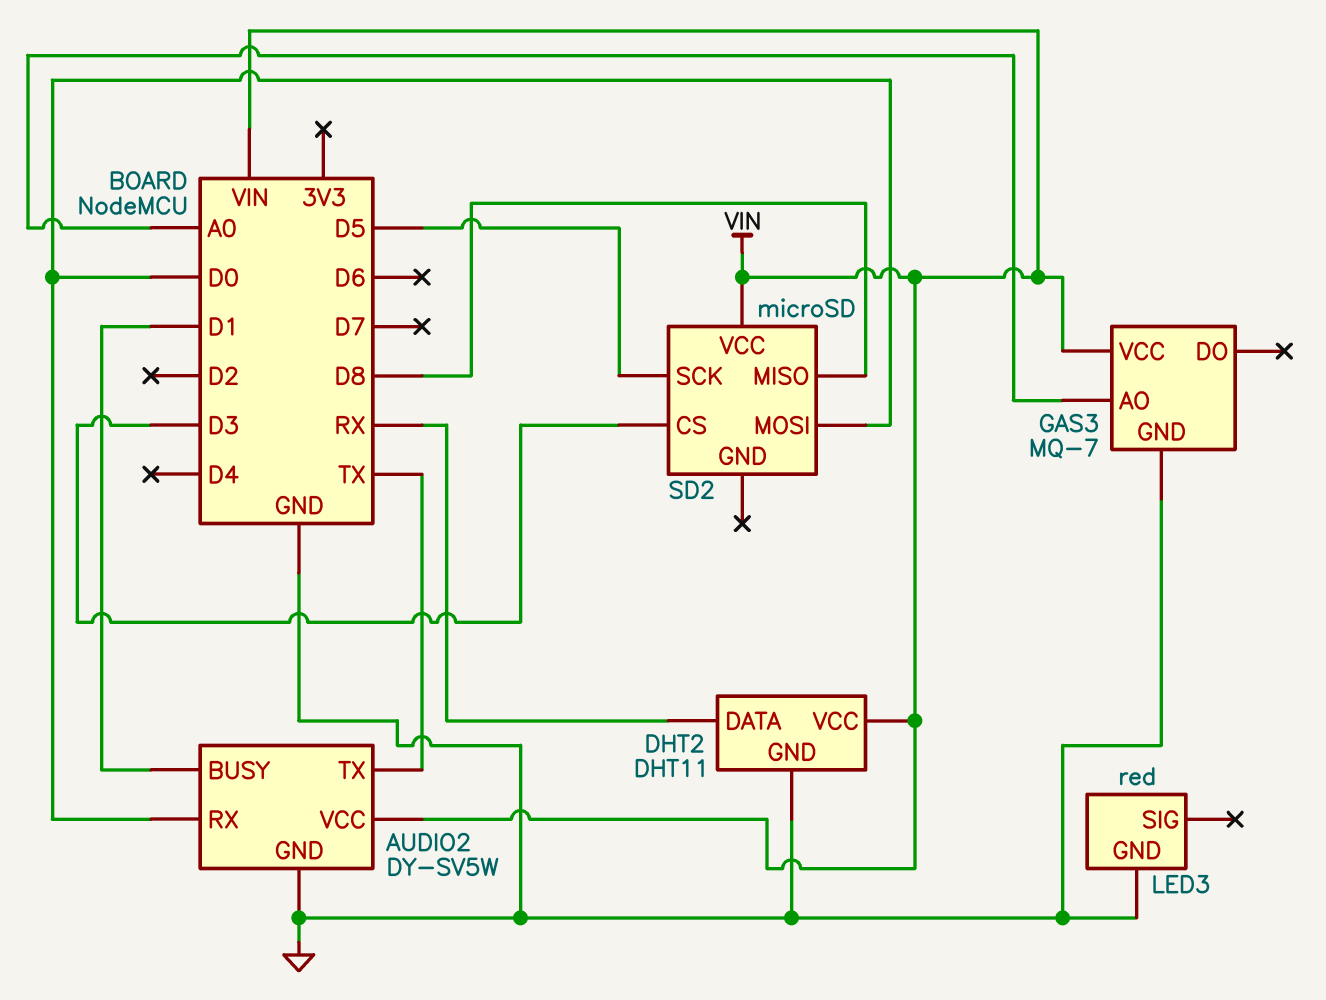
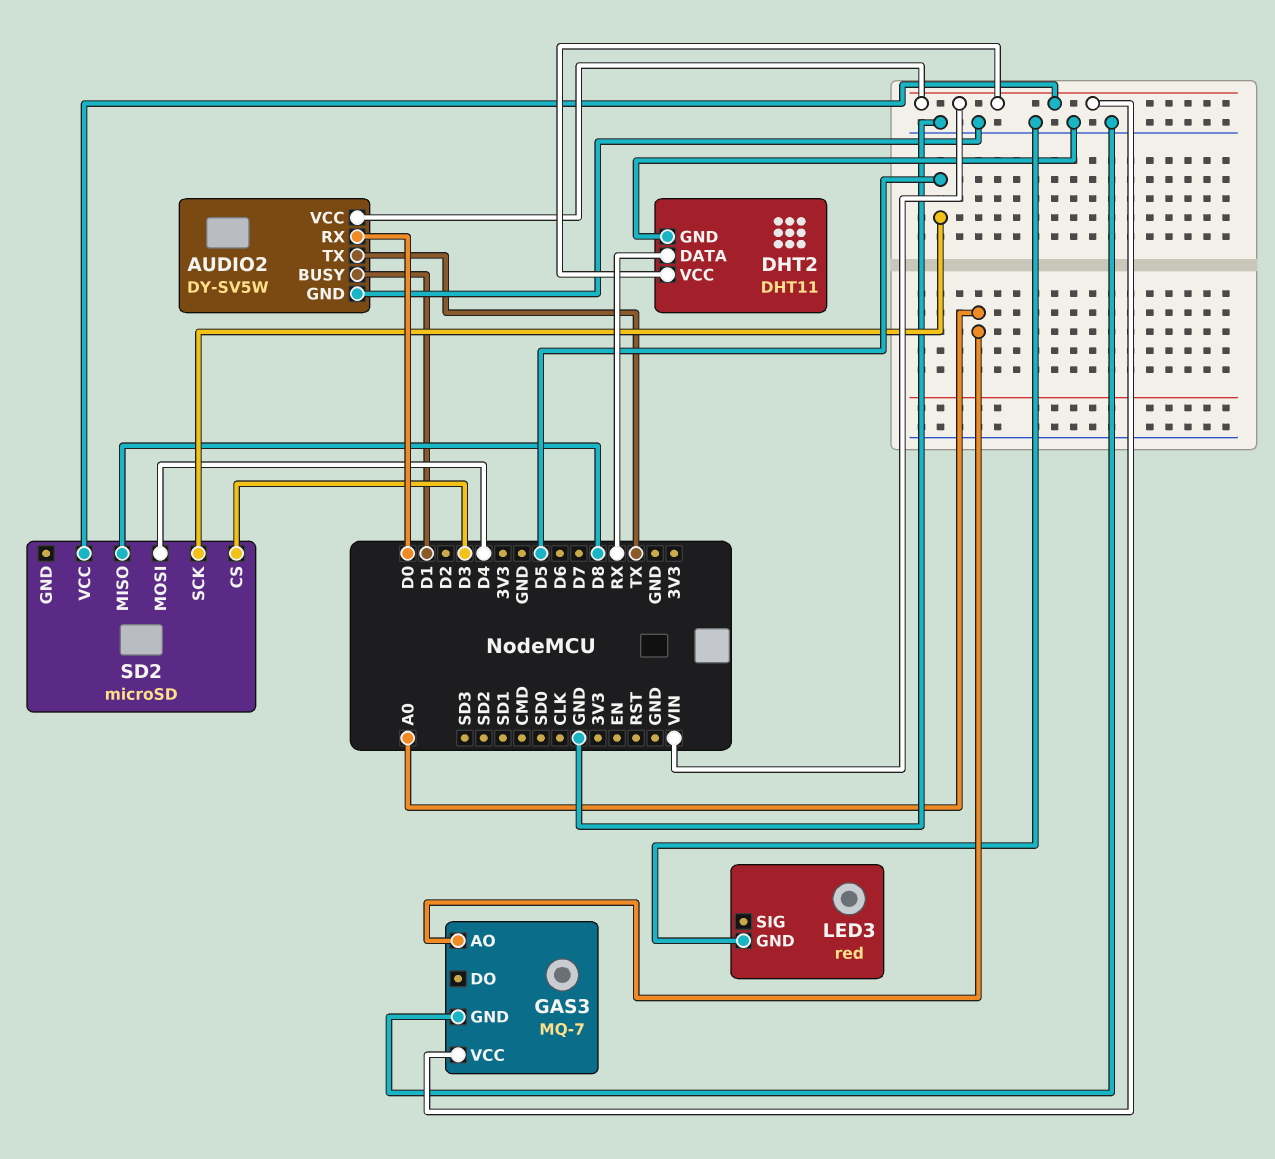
SD2 pin MOSI: D0 -> D4

